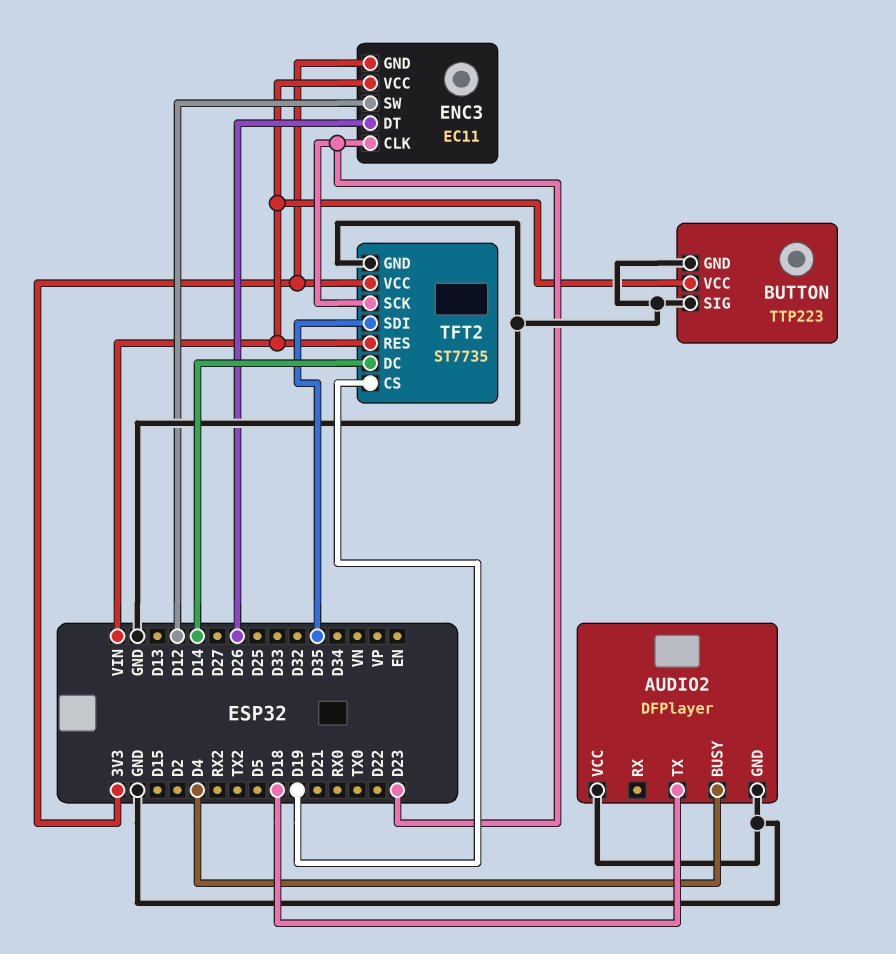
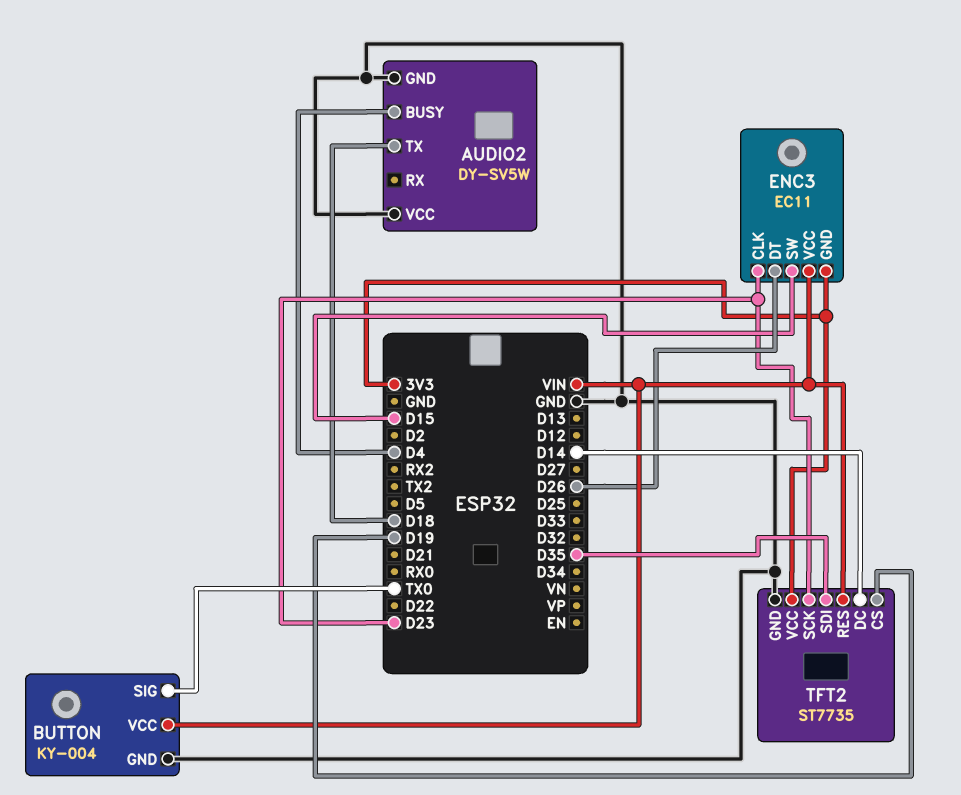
AUDIO2: DFPlayer -> DY-SV5W
BUTTON: TTP223 -> KY-004
BUTTON pin SIG: GND -> TX0
ENC3 pin SW: D12 -> D15

